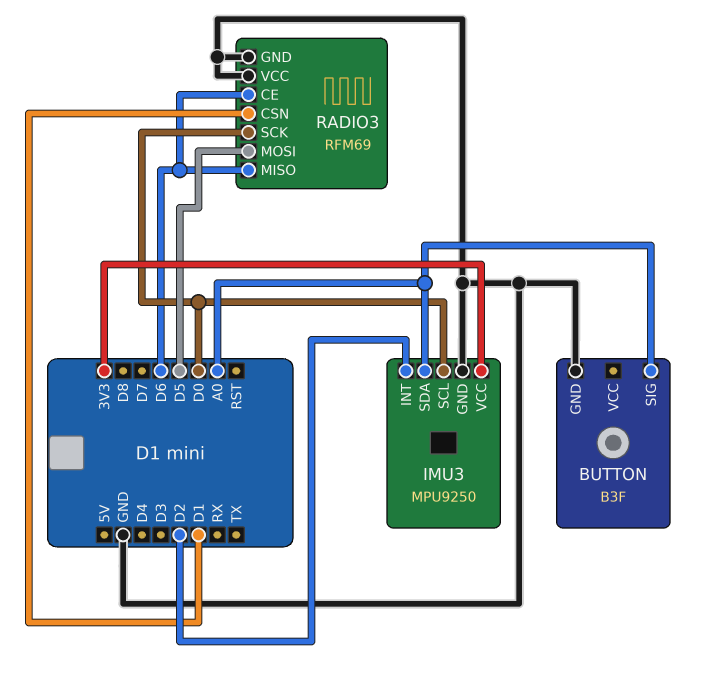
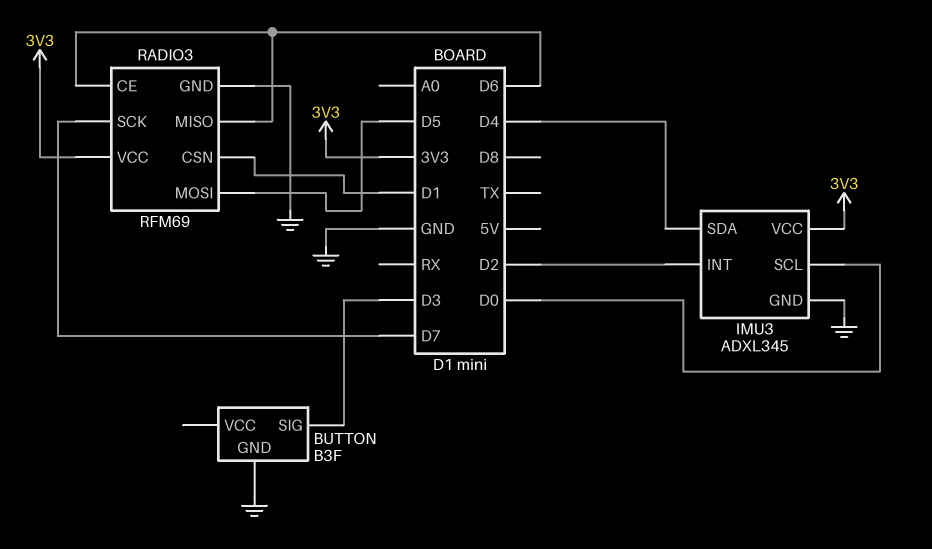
BUTTON pin SIG: A0 -> D3
IMU3: MPU9250 -> ADXL345
IMU3 pin SDA: A0 -> D4
RADIO3 pin SCK: D0 -> D7
RADIO3 pin VCC: GND -> 3V3

